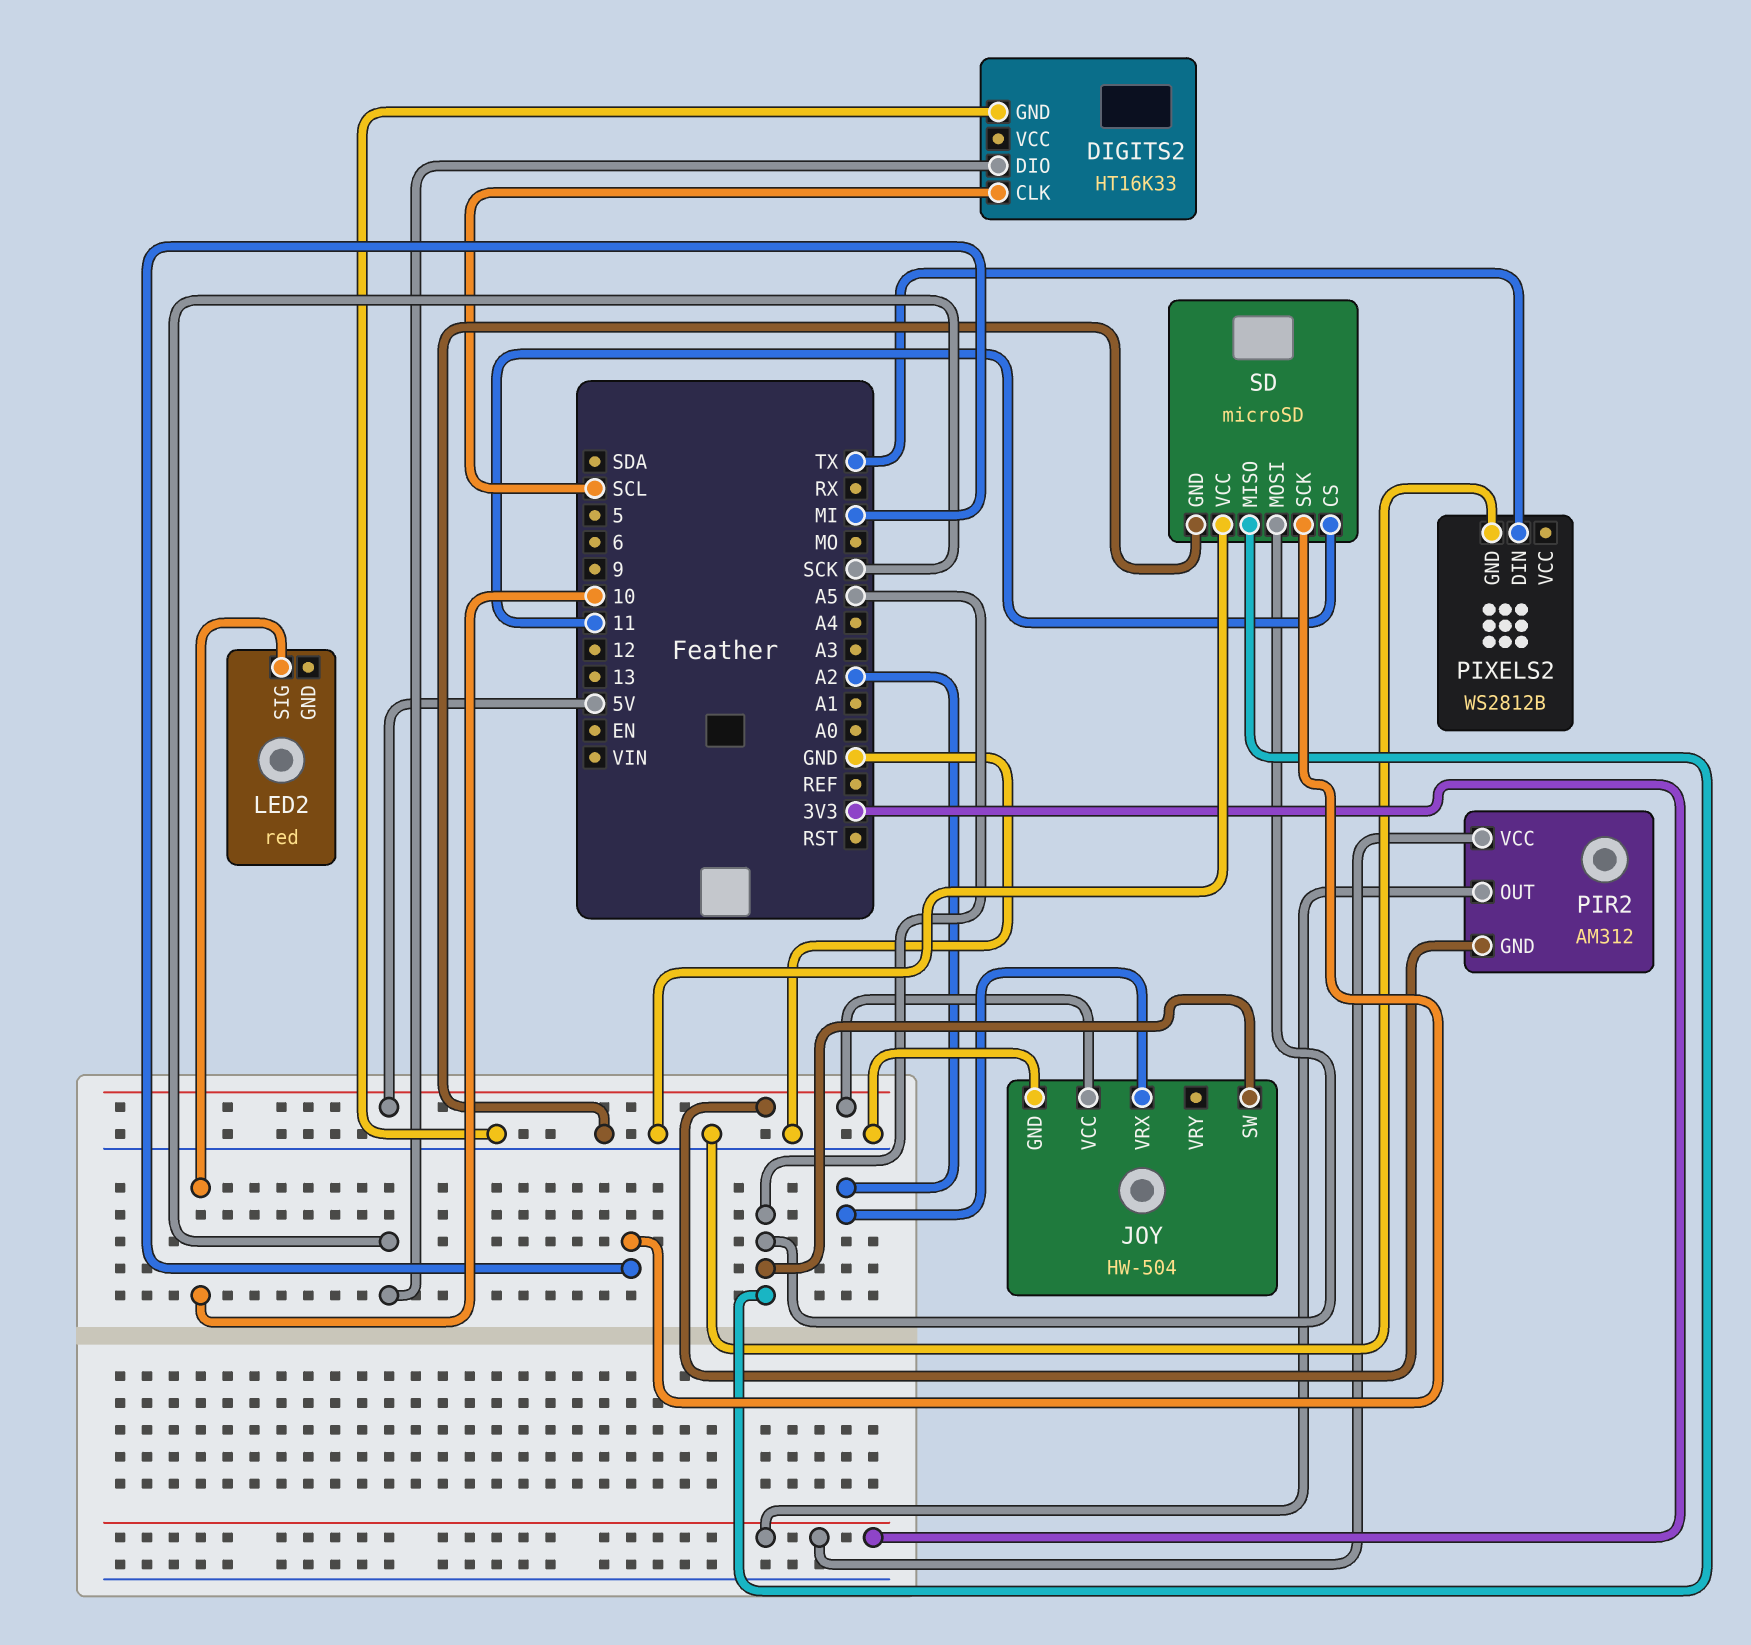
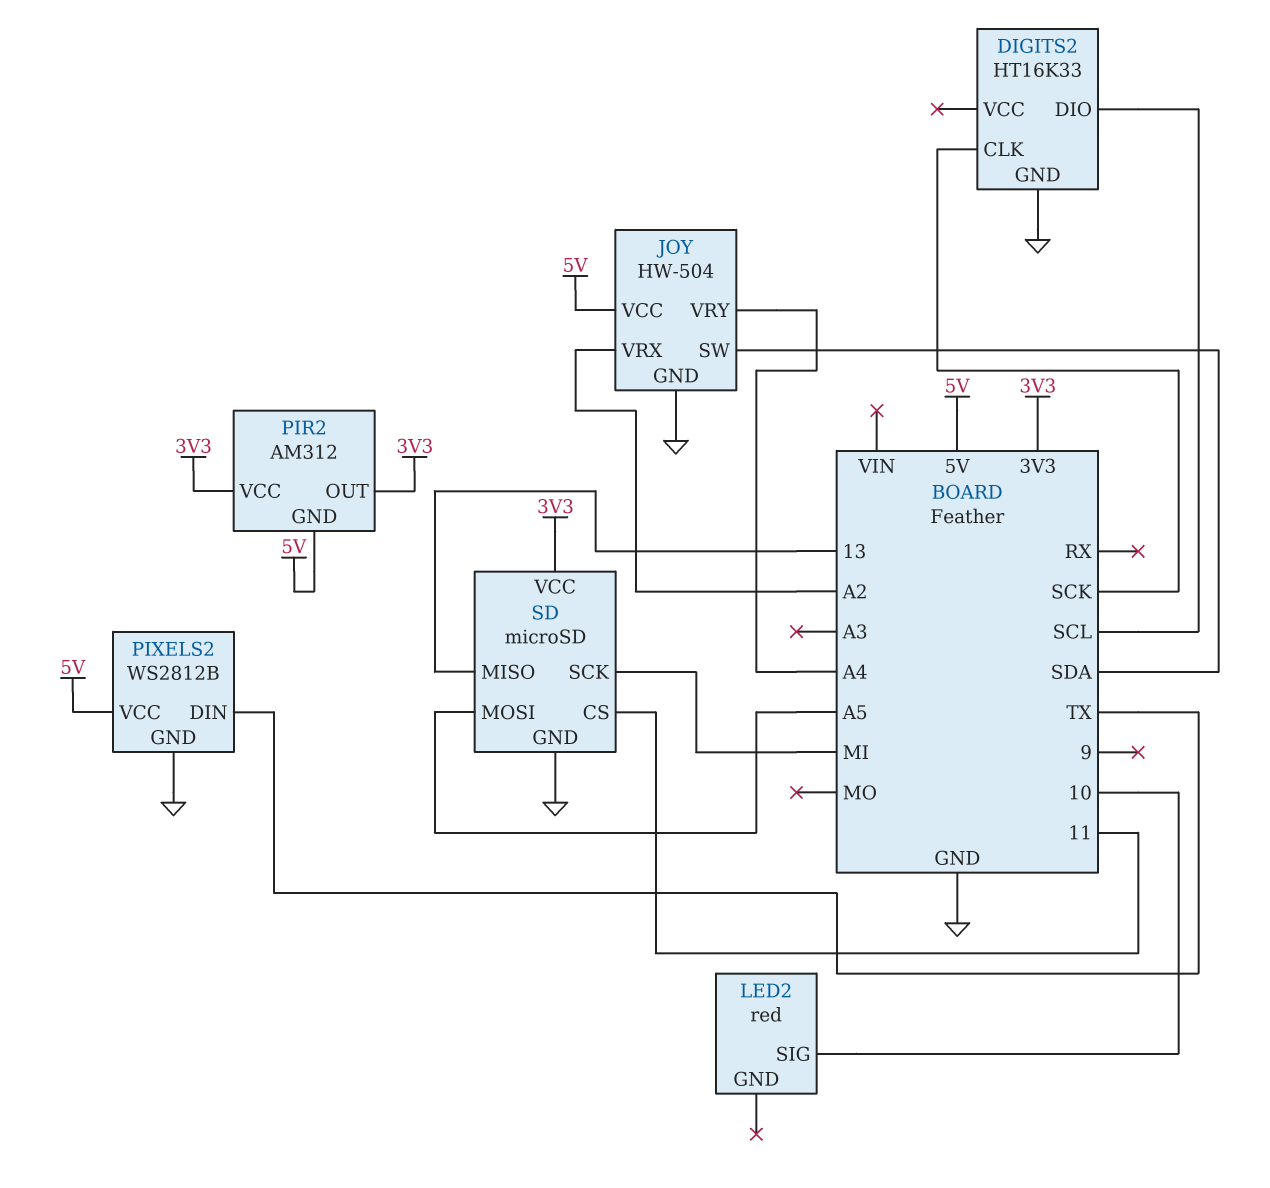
DIGITS2 pin CLK: SCL -> SCK
DIGITS2 pin DIO: SCK -> SCL
JOY pin SW: A5 -> SDA
JOY pin VRY: none -> A4
PIXELS2 pin VCC: none -> 5V
SD pin MISO: A5 -> 13
SD pin VCC: GND -> 3V3

